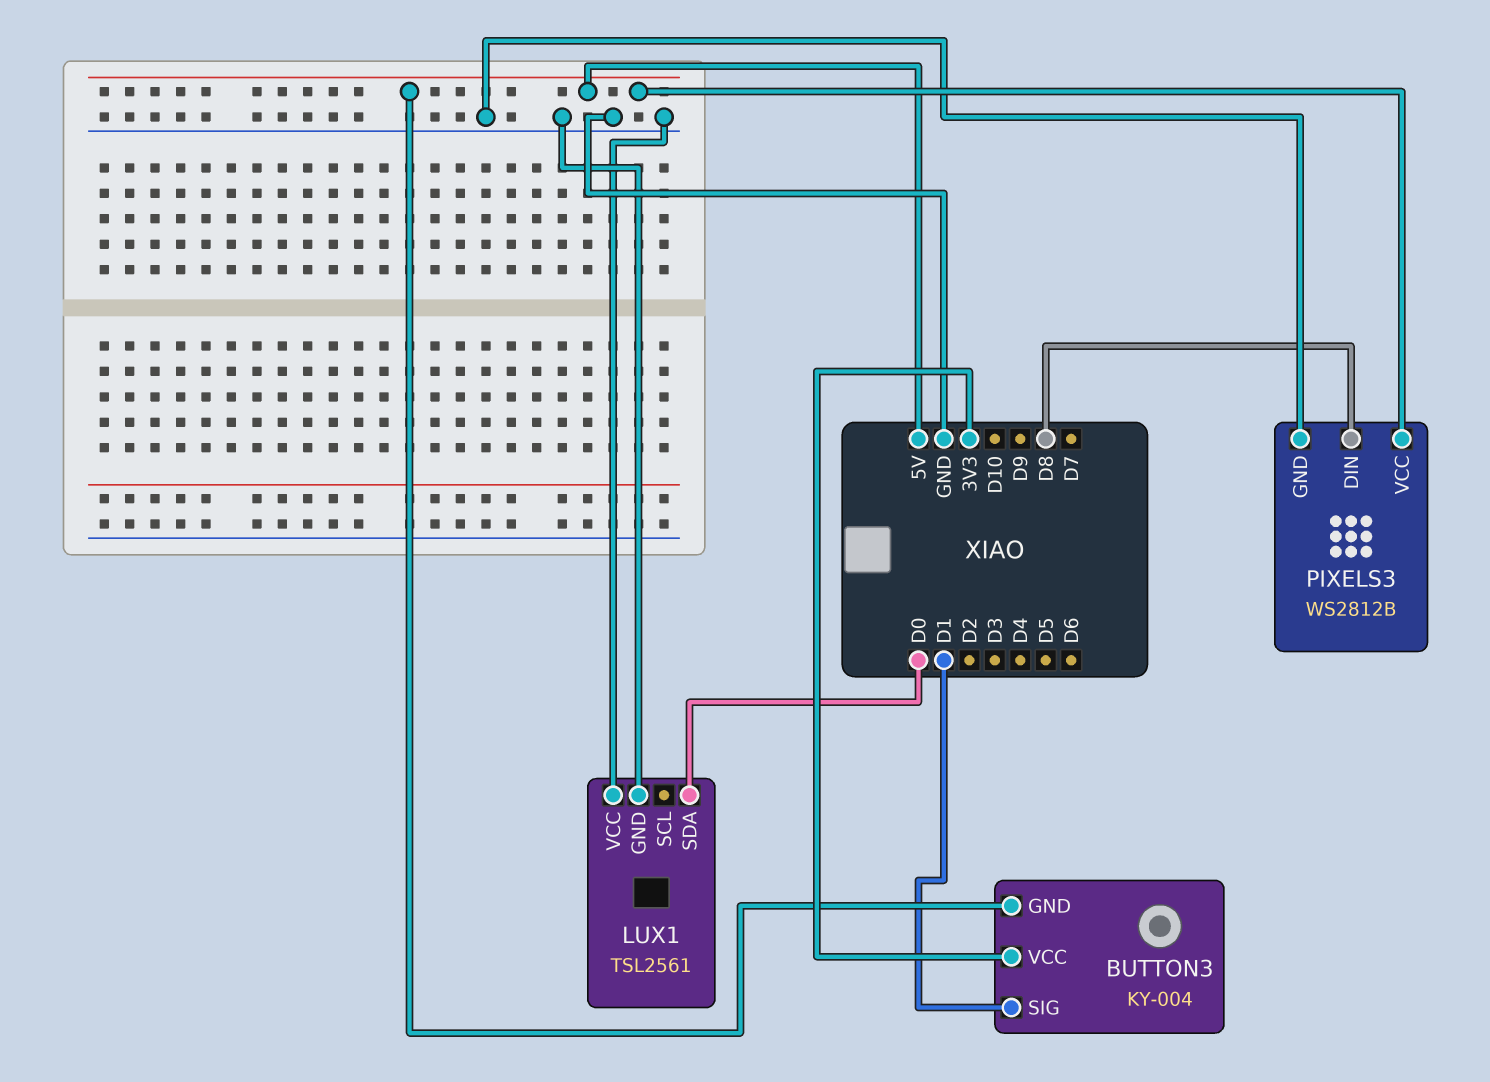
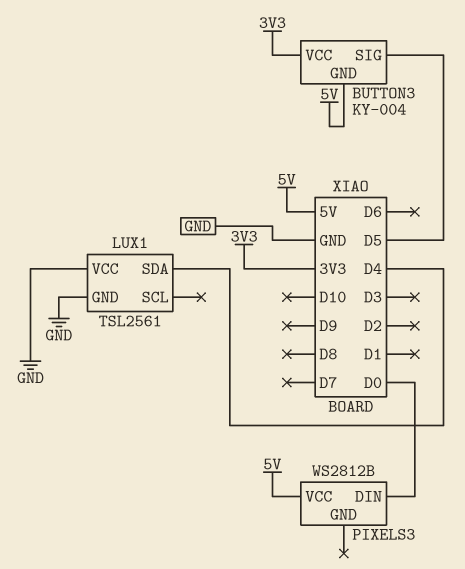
BUTTON3 pin SIG: D1 -> D5
LUX1 pin SDA: D0 -> D4
PIXELS3 pin DIN: D8 -> D0
PIXELS3 pin GND: GND -> none

